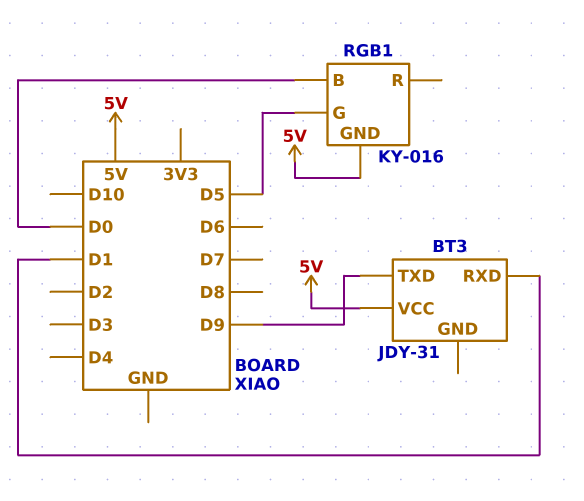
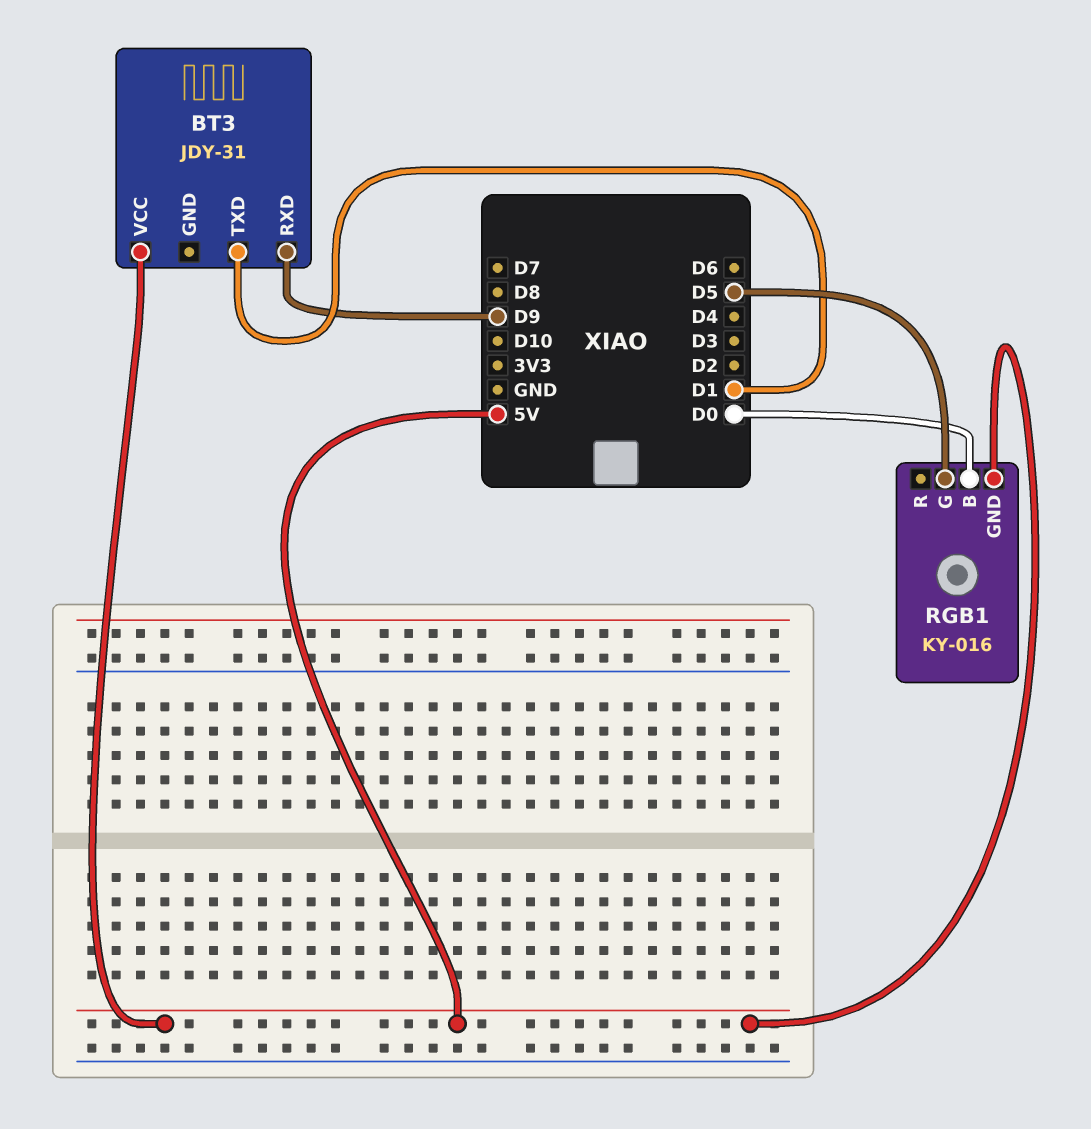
BT3 pin RXD: D1 -> D9
BT3 pin TXD: D9 -> D1

